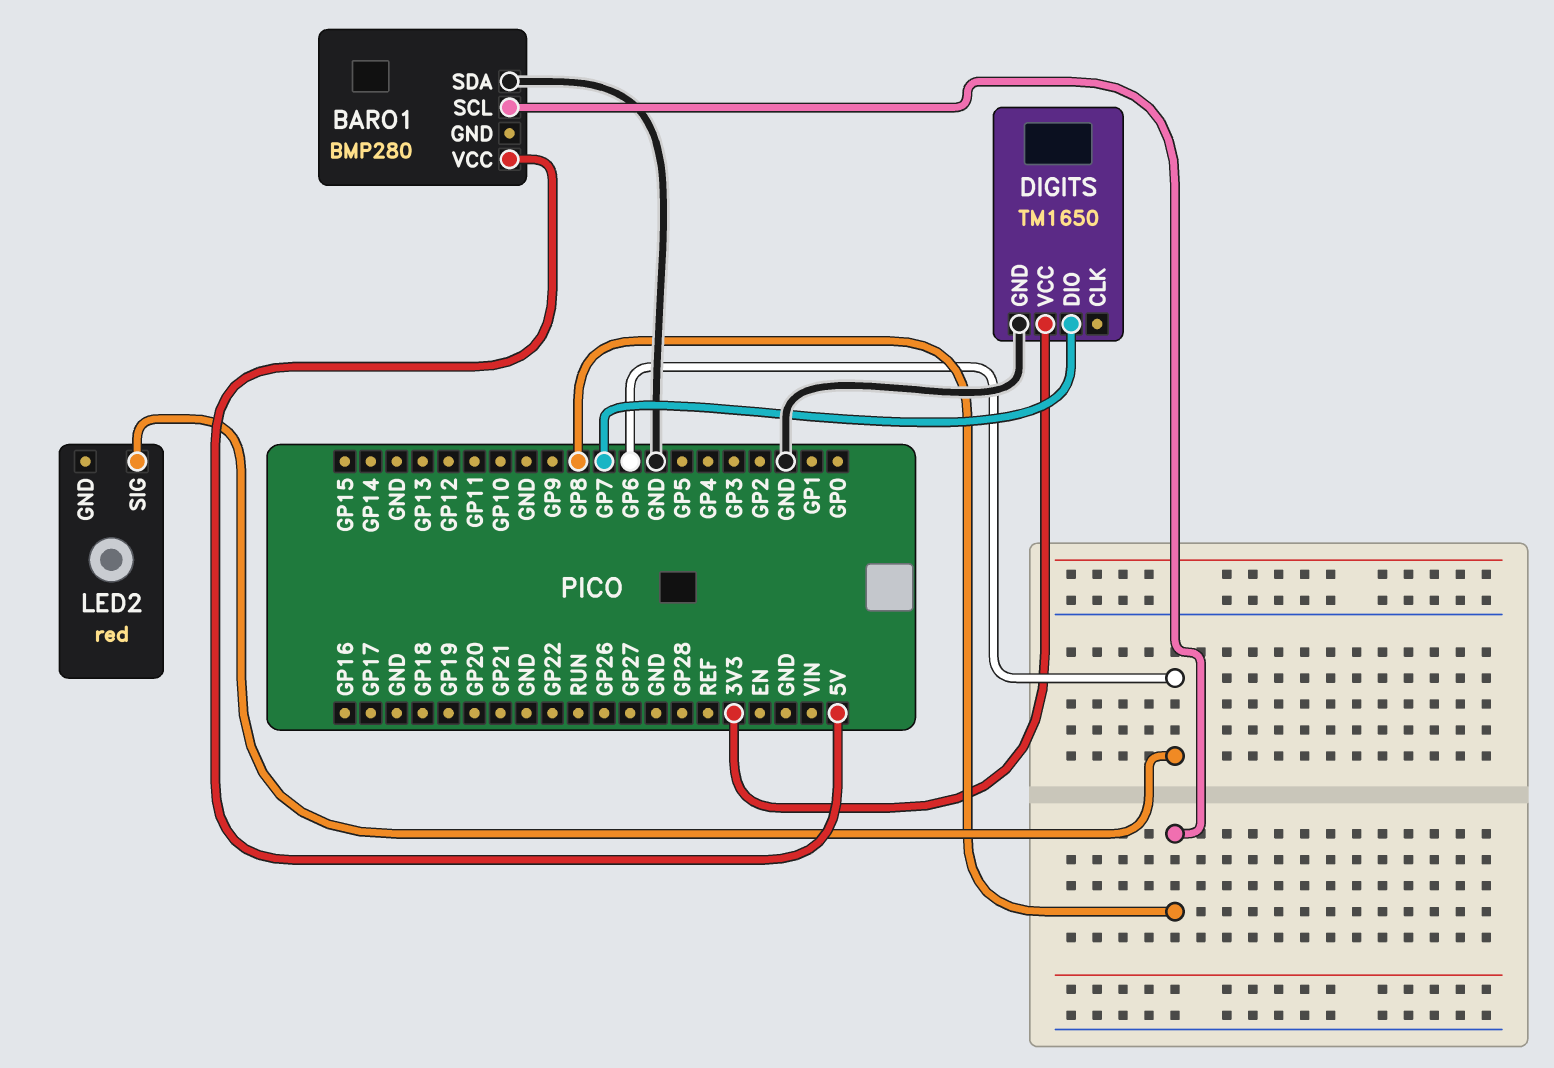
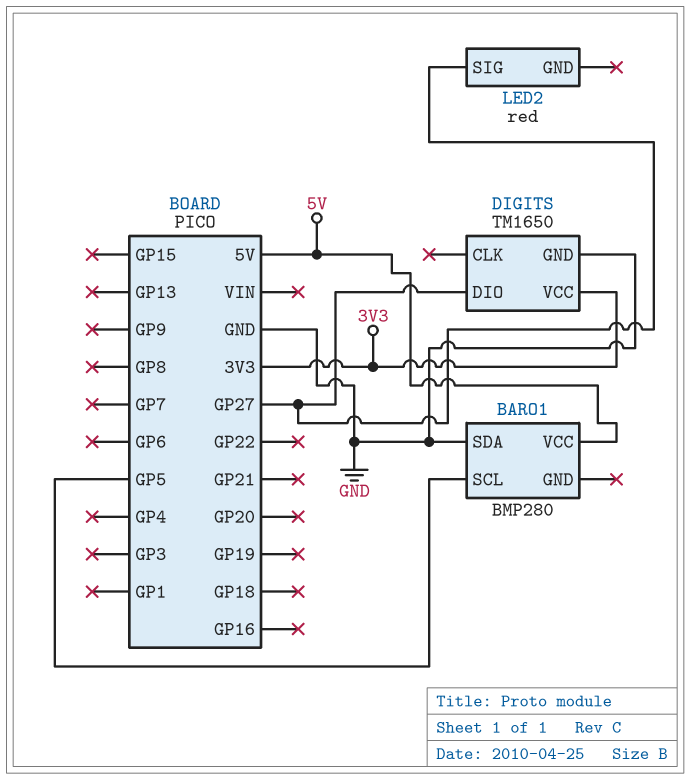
BARO1 pin SCL: GP8 -> GP5
DIGITS pin DIO: GP7 -> GP27
LED2 pin SIG: GP6 -> GP27

